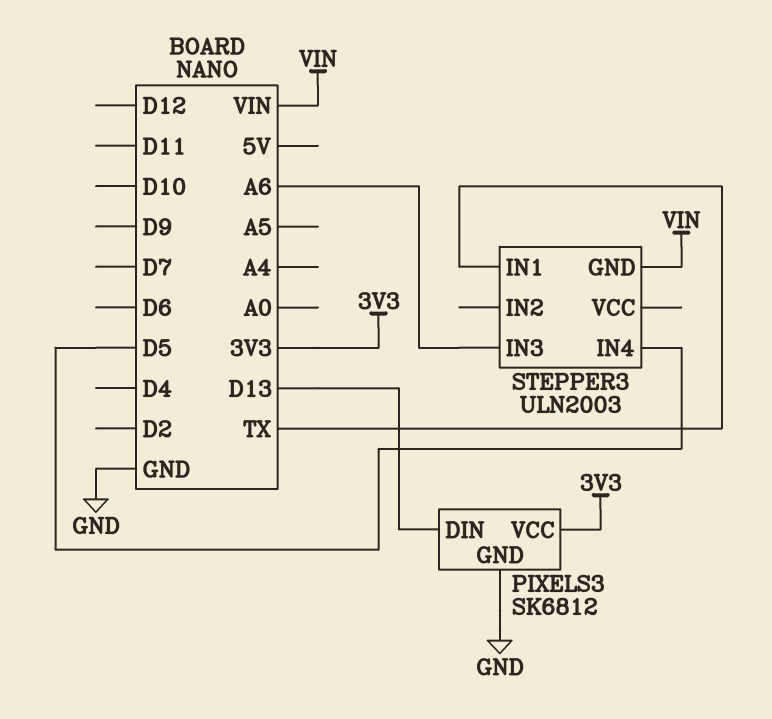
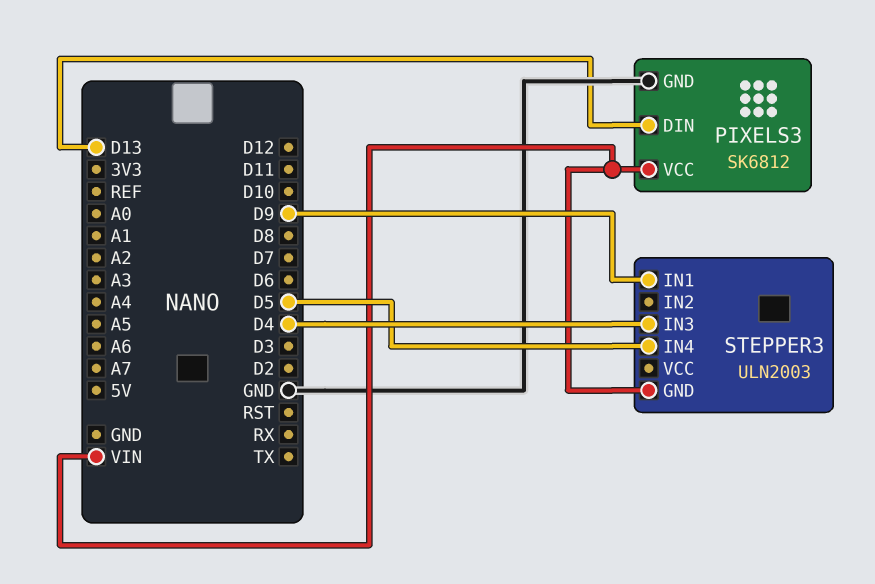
PIXELS3 pin VCC: 3V3 -> VIN
STEPPER3 pin IN1: TX -> D9
STEPPER3 pin IN3: A6 -> D4

